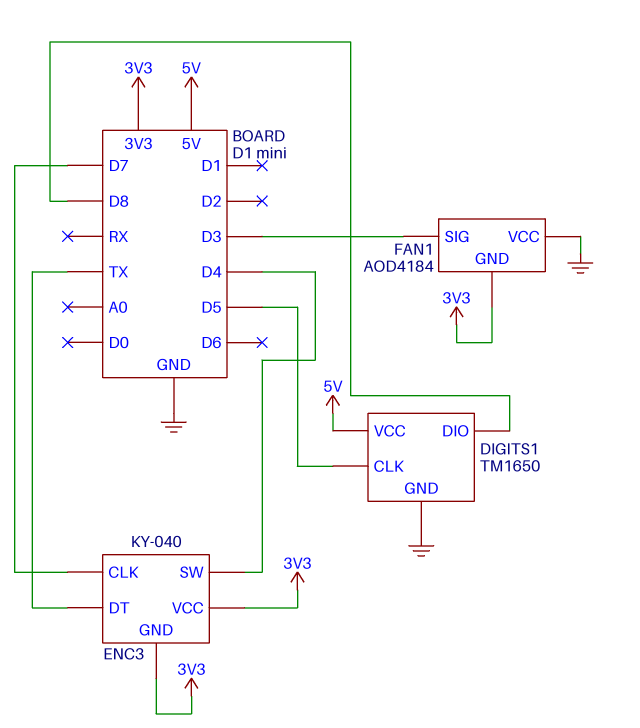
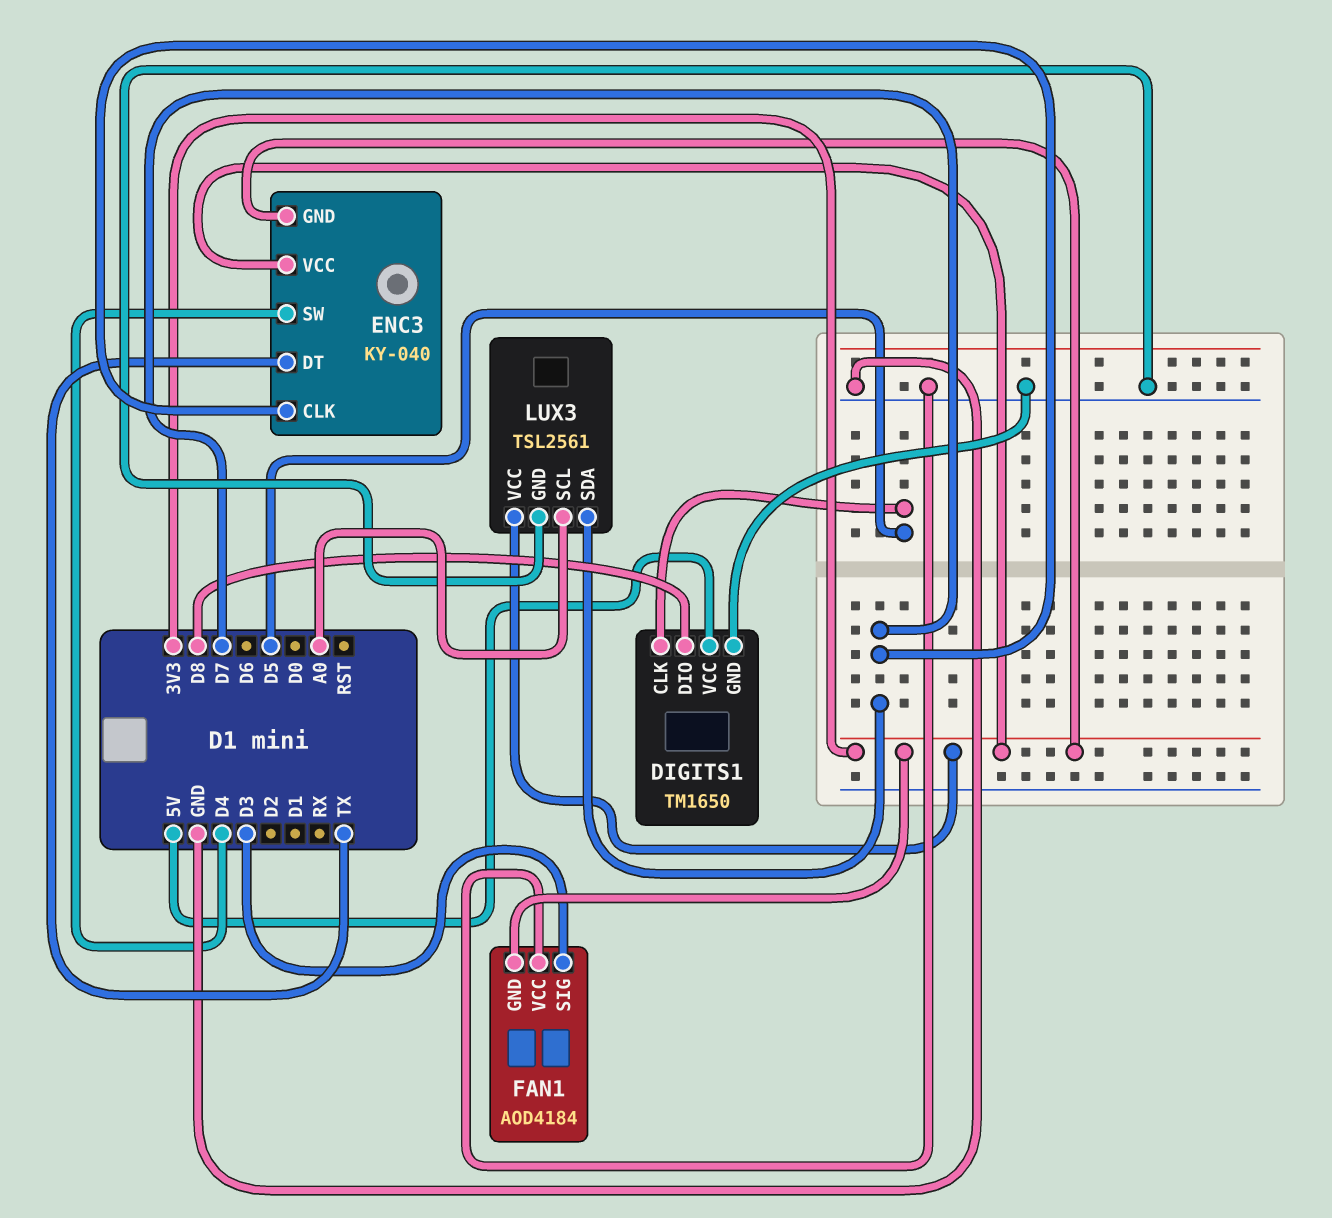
LUX3: none -> TSL2561
LUX3 pin GND: none -> GND
LUX3 pin SCL: none -> A0
LUX3 pin SDA: none -> D7
LUX3 pin VCC: none -> 3V3

